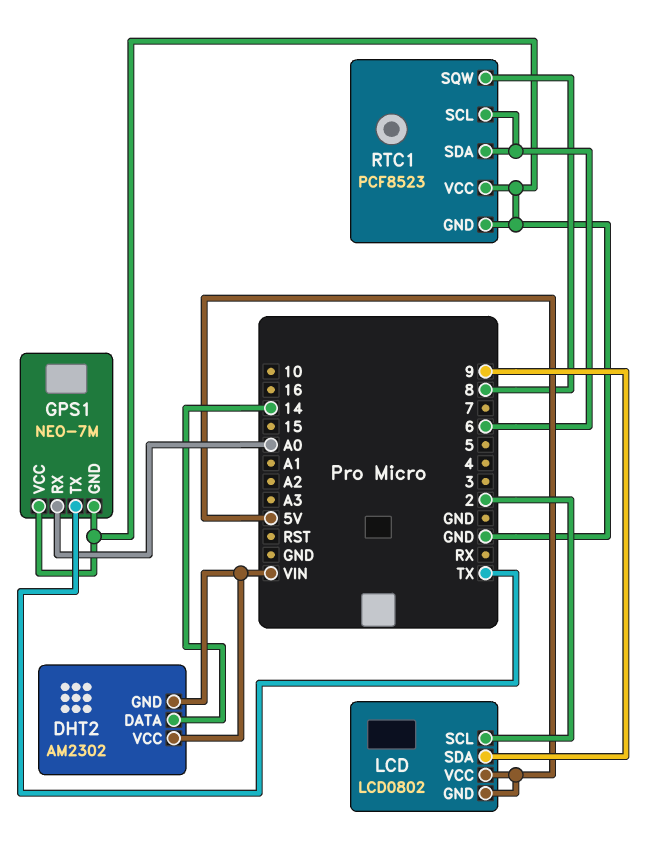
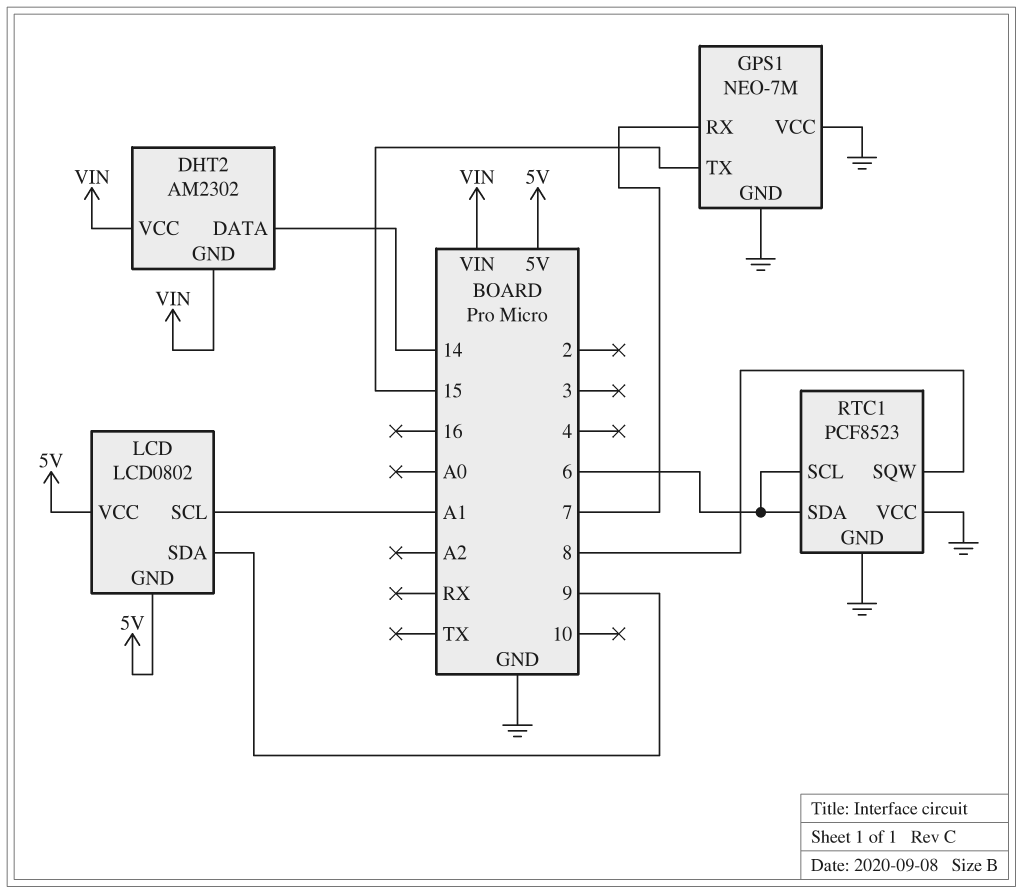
GPS1 pin RX: A0 -> 7
GPS1 pin TX: TX -> 15
LCD pin SCL: 2 -> A1

